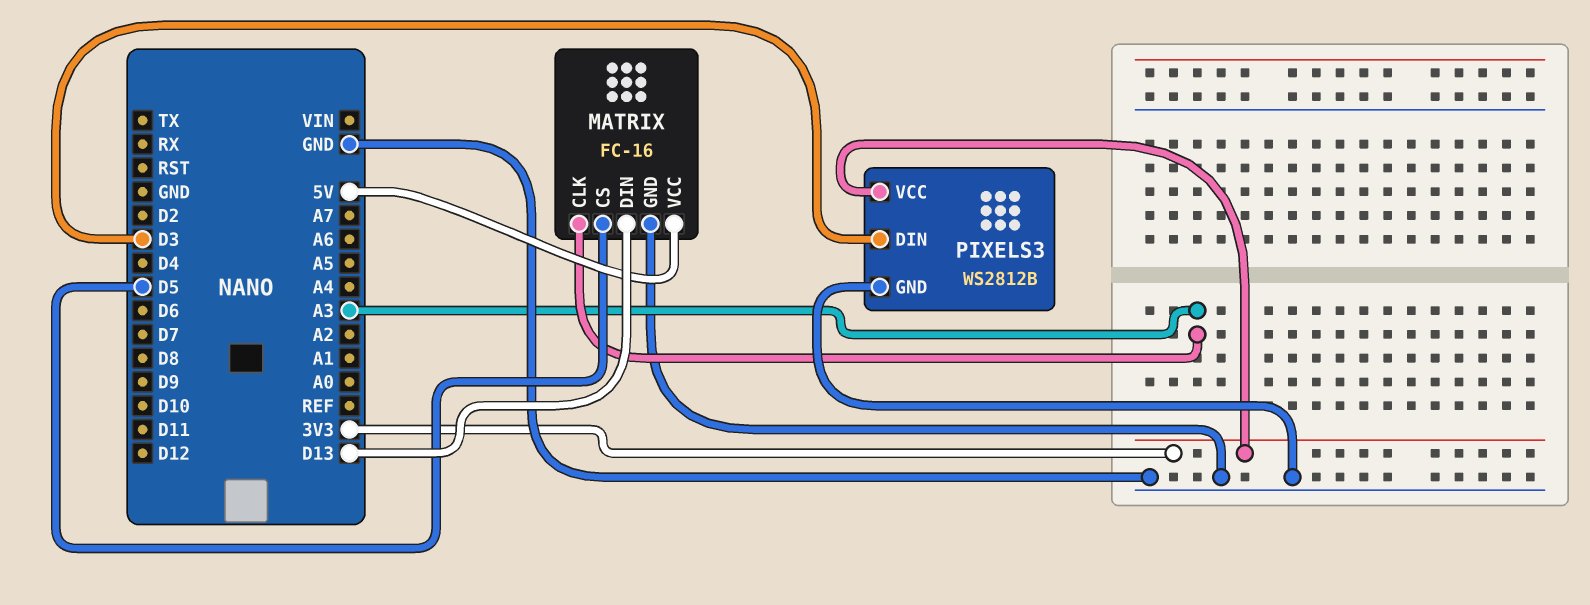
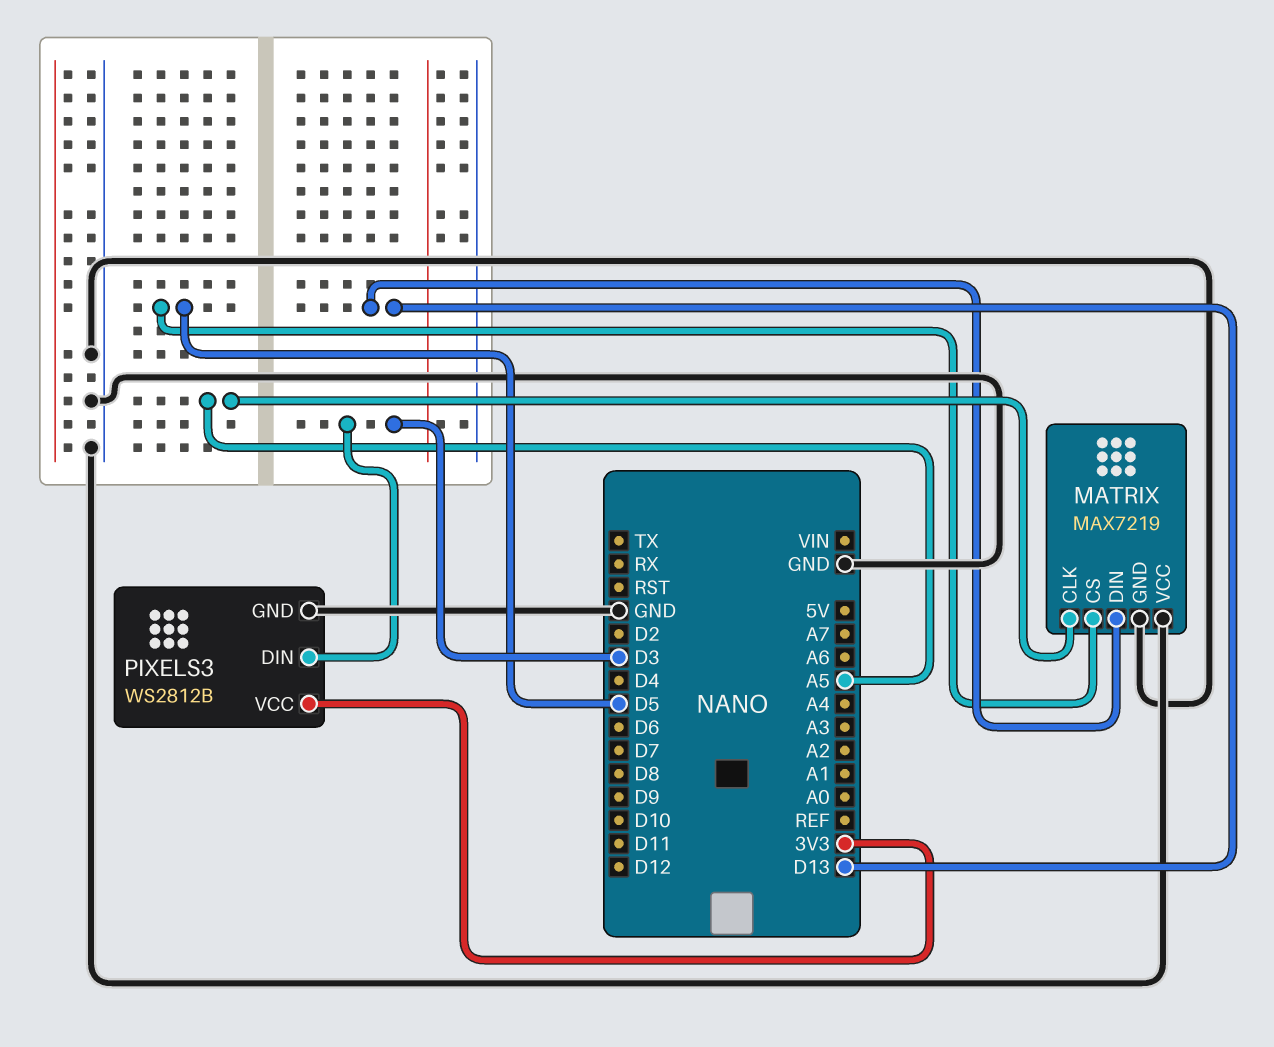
MATRIX: FC-16 -> MAX7219
MATRIX pin CLK: A3 -> A5
MATRIX pin VCC: 5V -> GND

